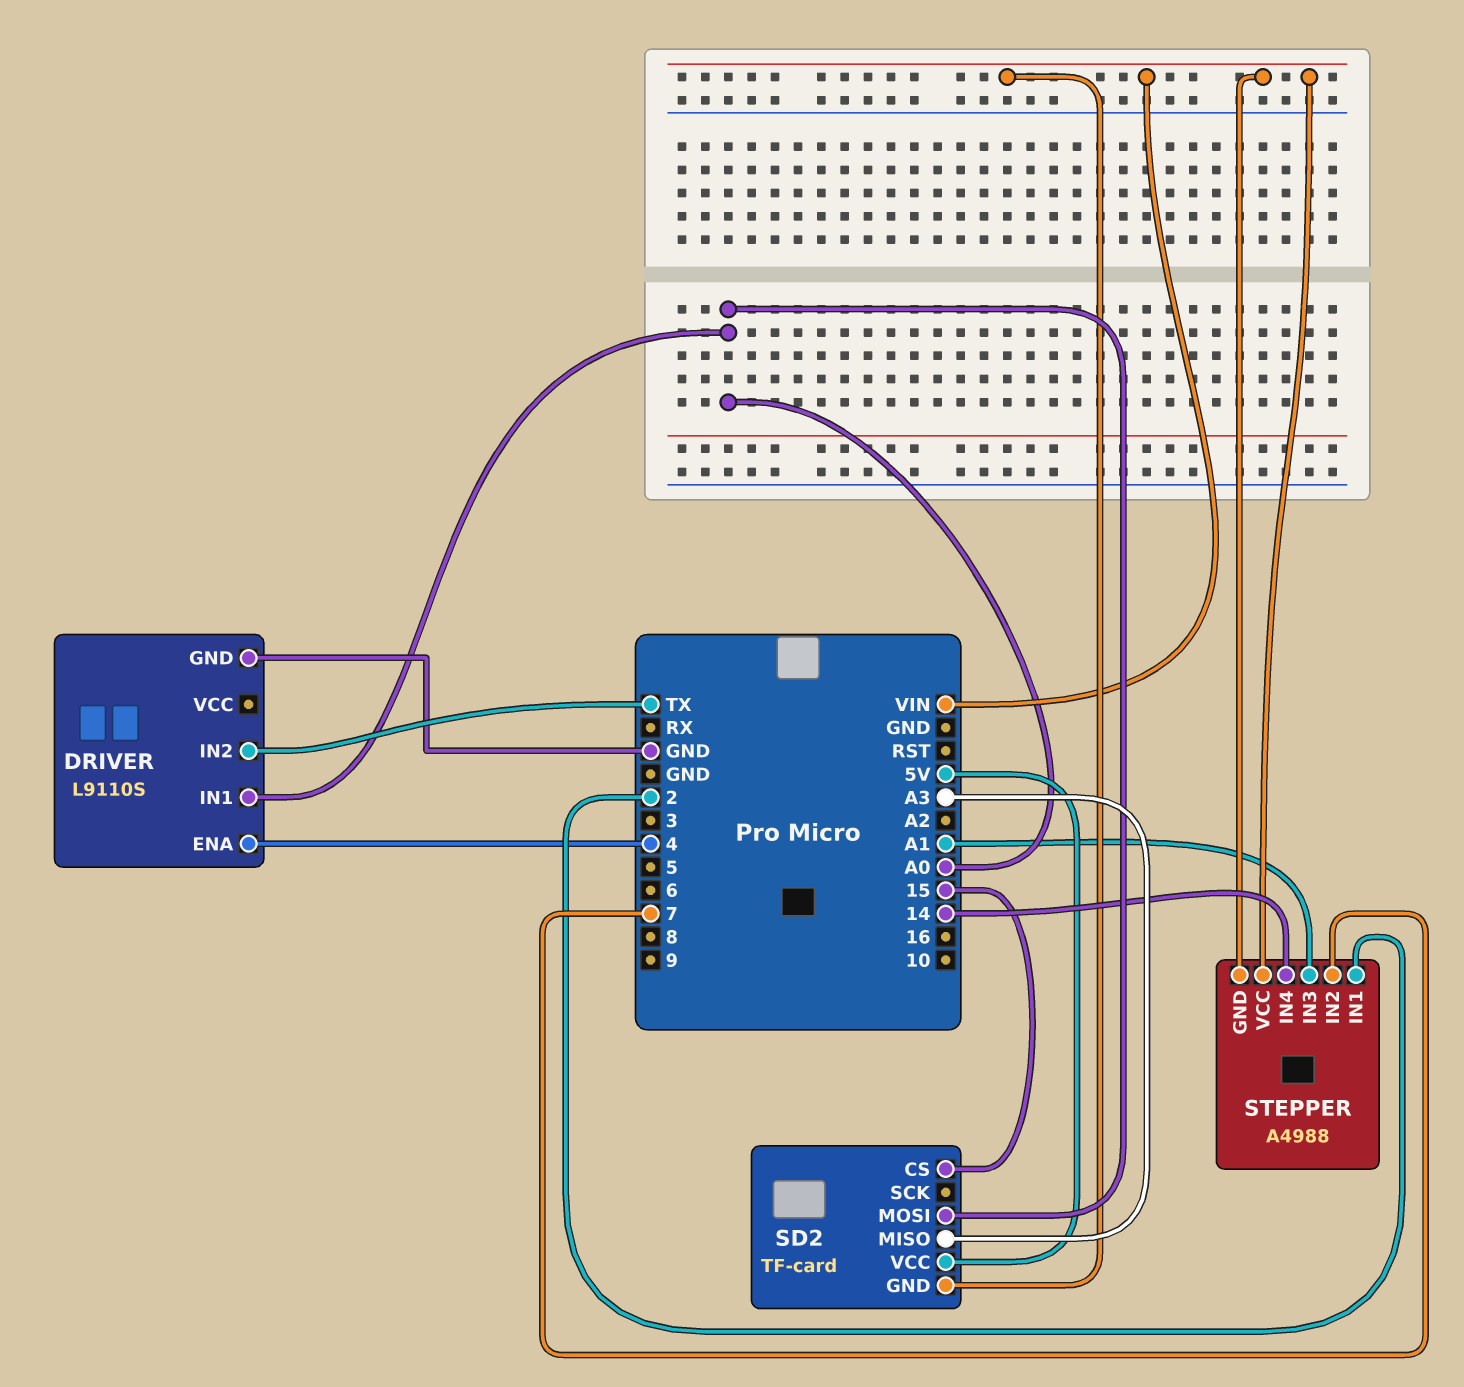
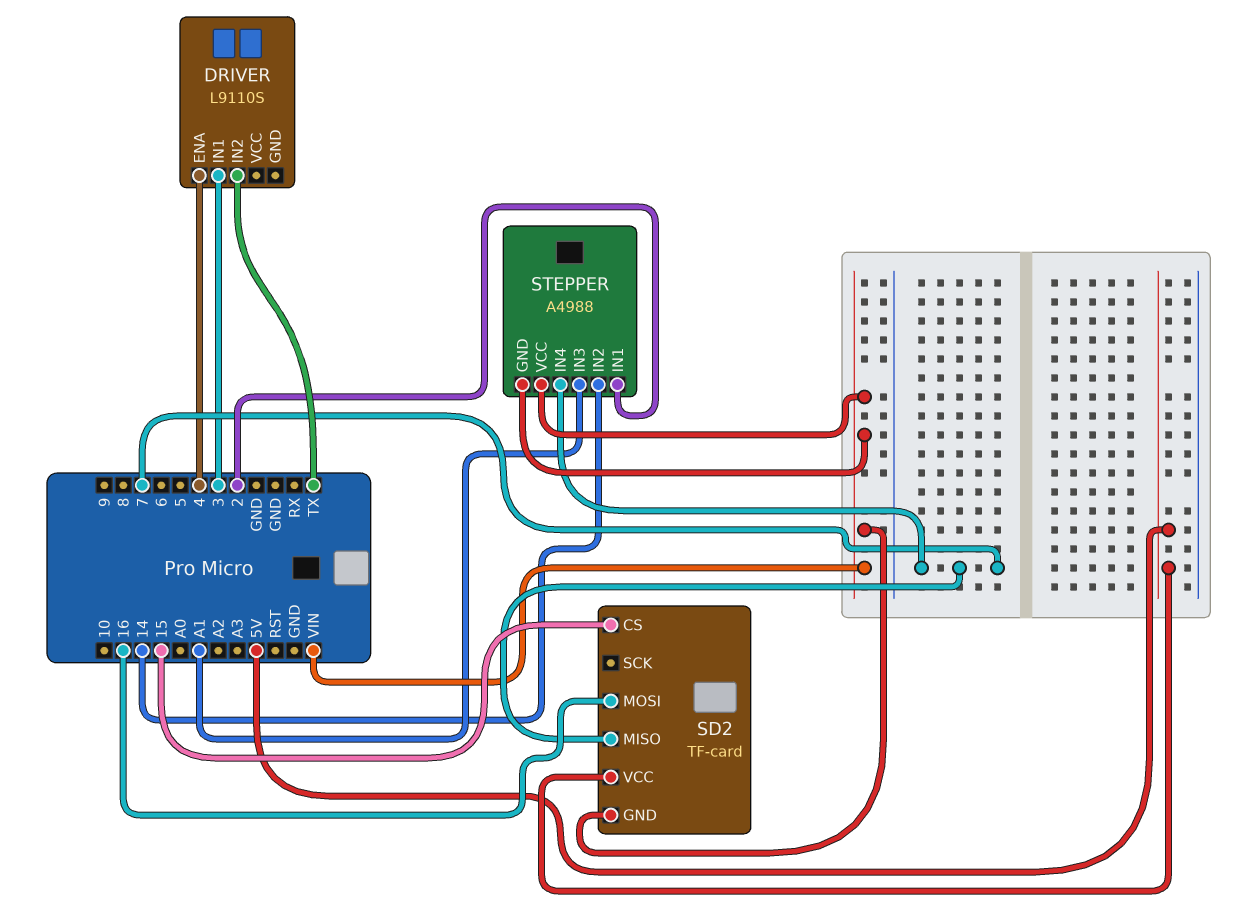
DRIVER pin GND: GND -> none
DRIVER pin IN1: A0 -> 3
SD2 pin MISO: A3 -> 7
SD2 pin MOSI: A0 -> 16
STEPPER pin IN2: 7 -> 14
STEPPER pin IN4: 14 -> 7

